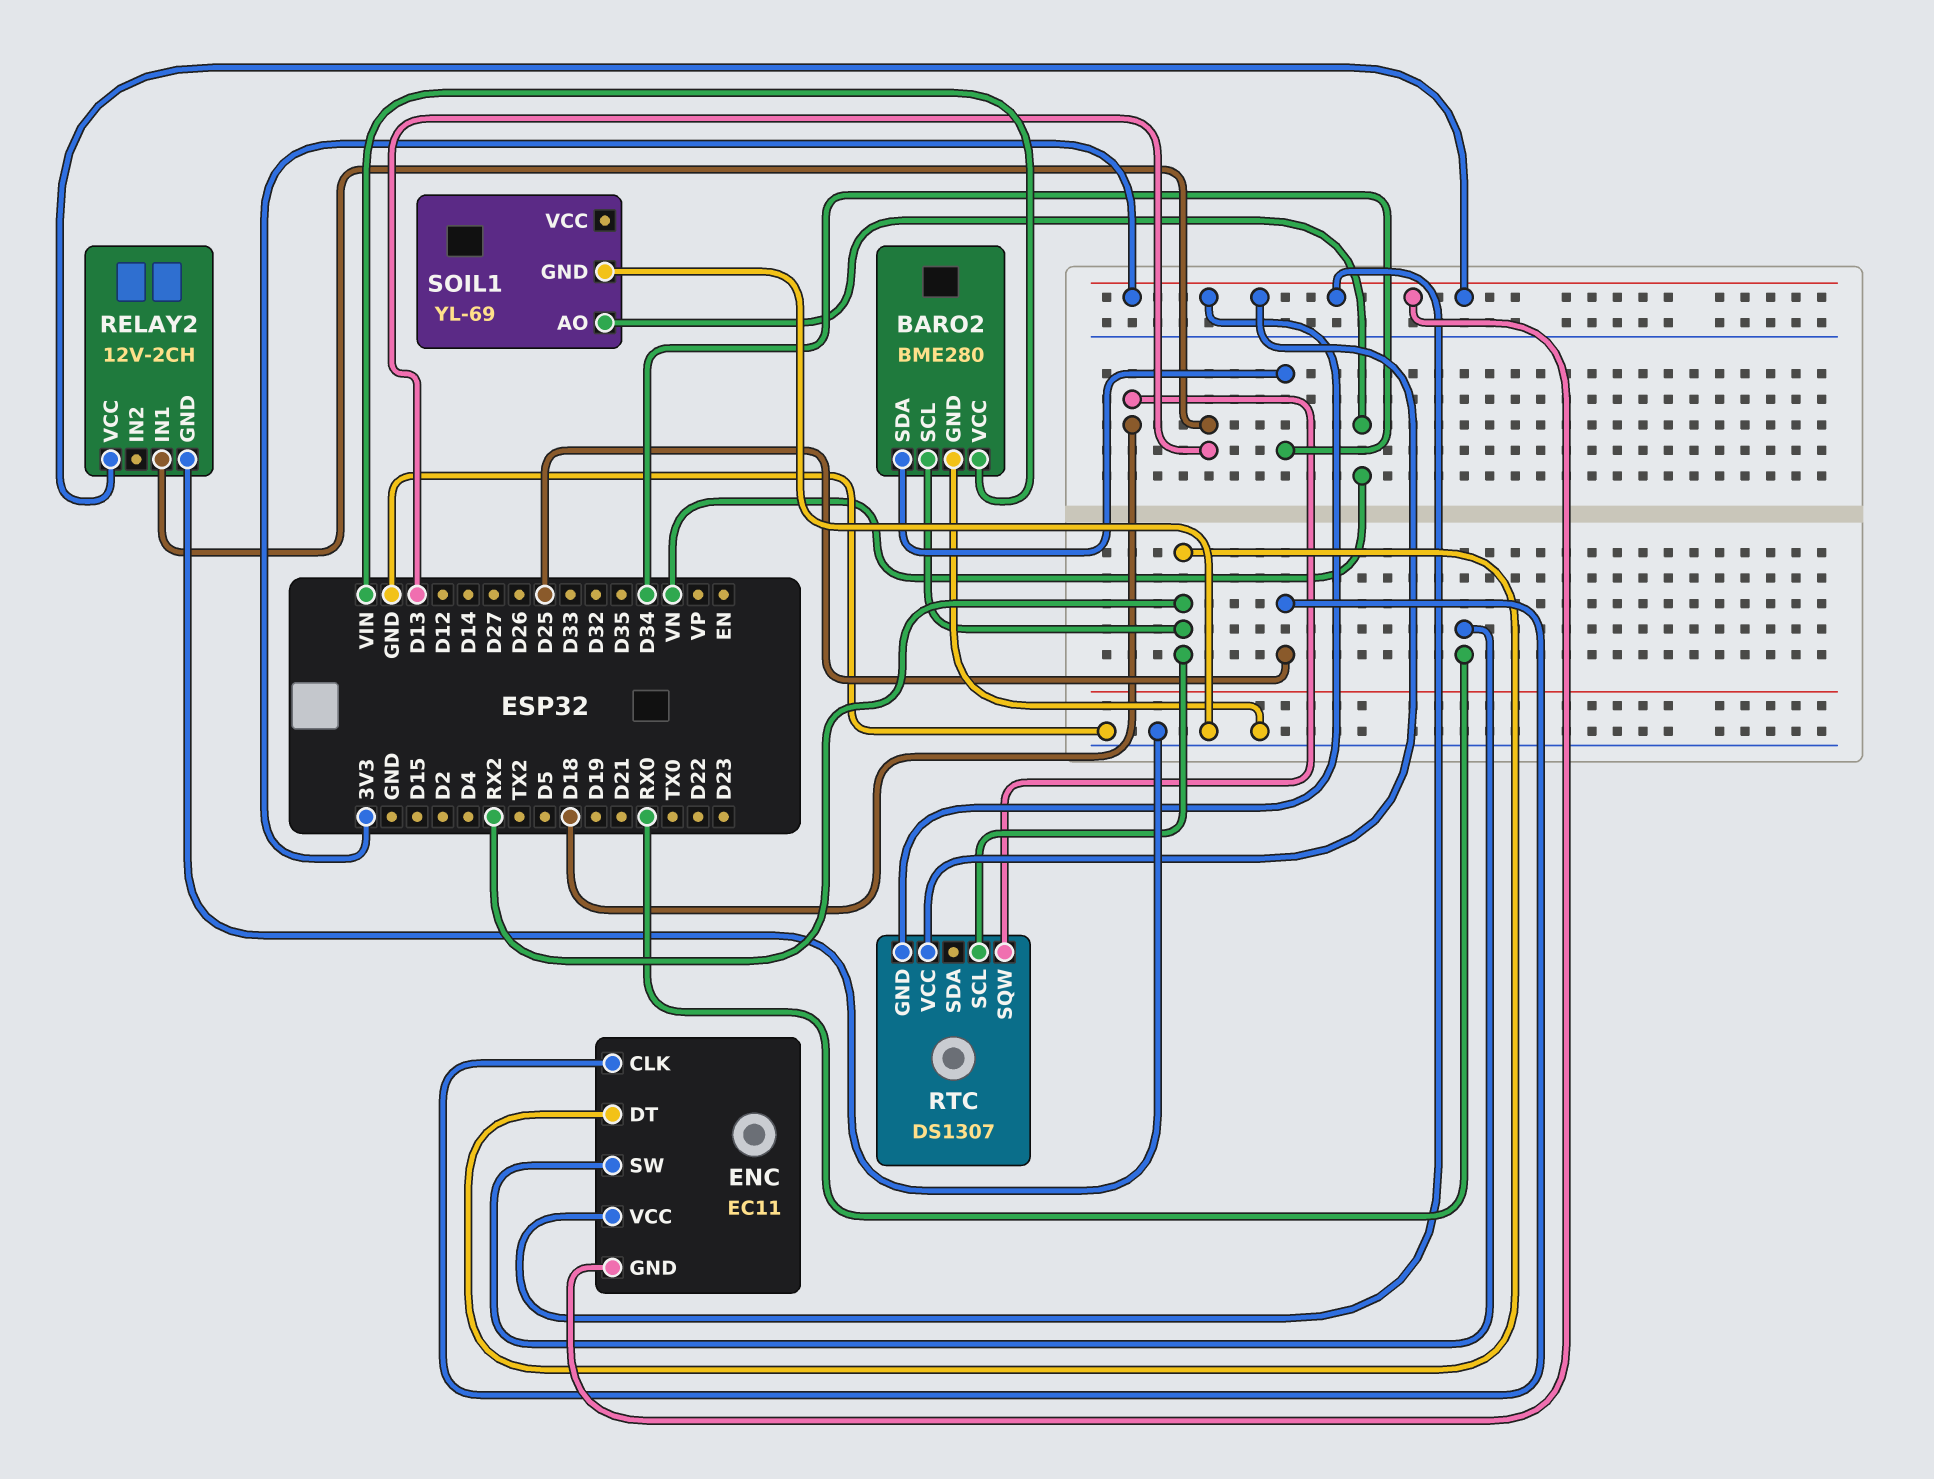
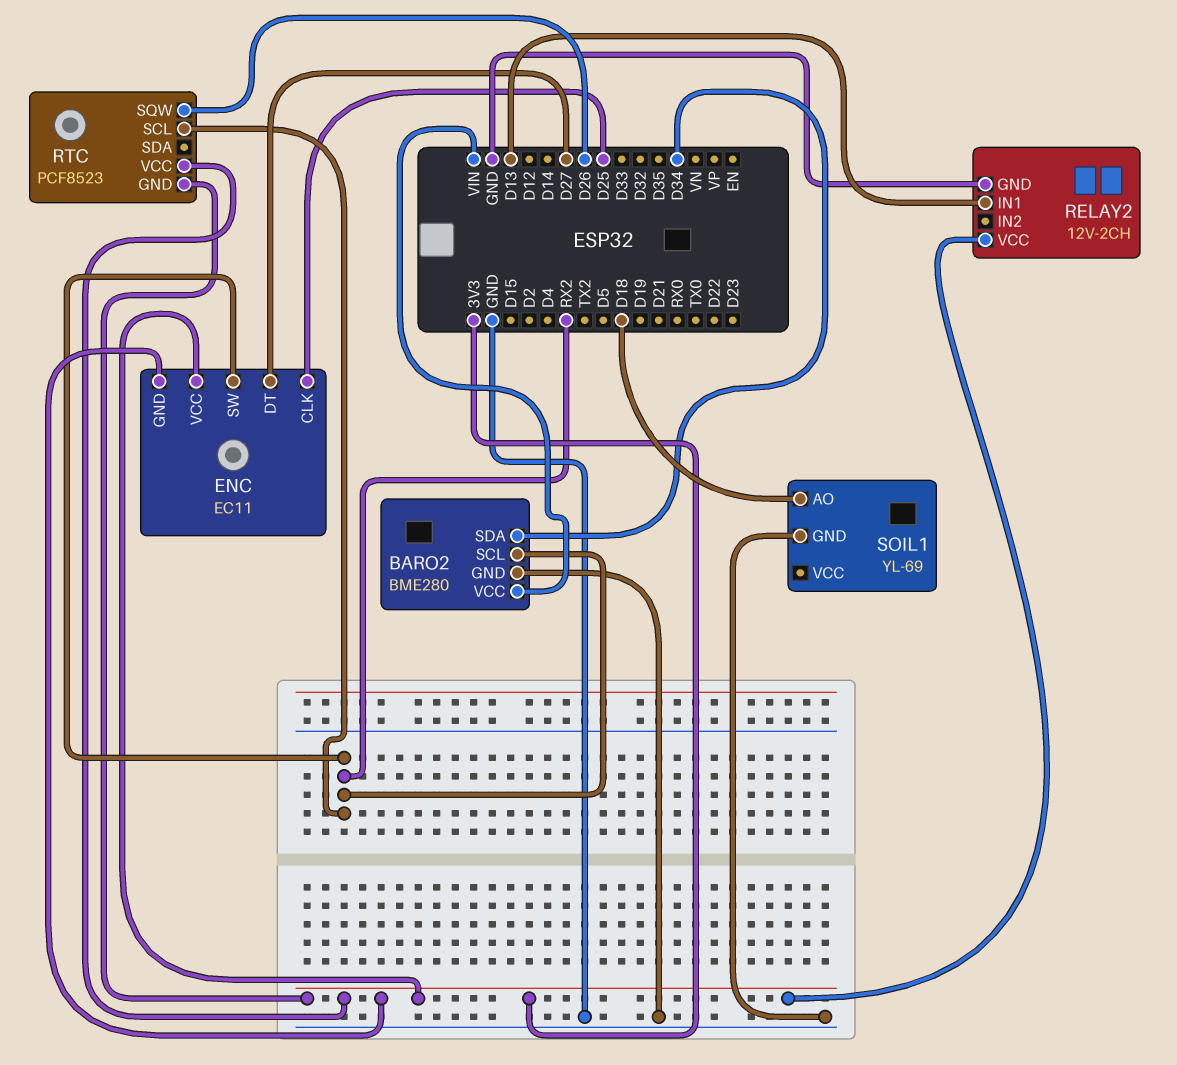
ENC pin DT: RX2 -> D27
ENC pin SW: RX0 -> RX2
RTC: DS1307 -> PCF8523
RTC pin SQW: D18 -> D26
SOIL1 pin AO: VN -> D18

